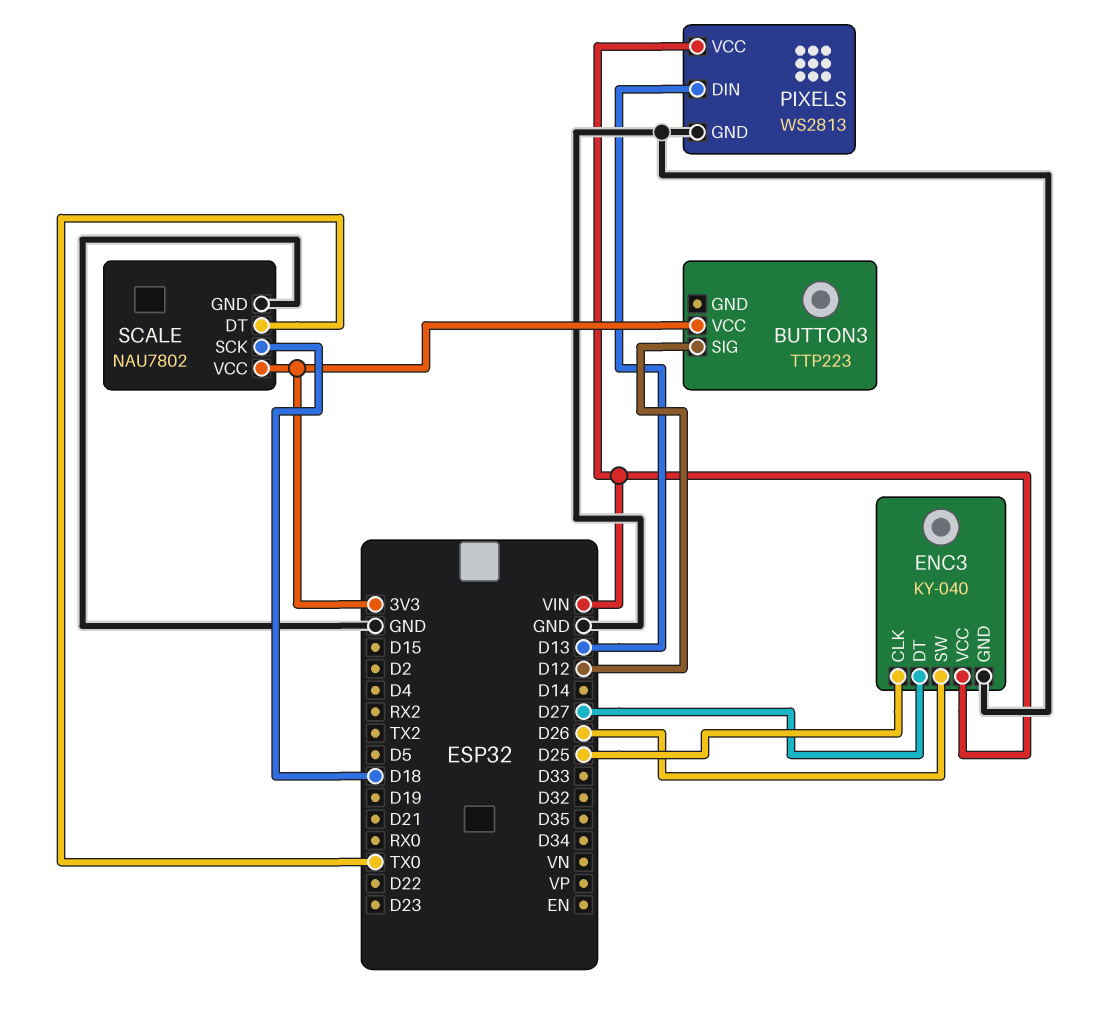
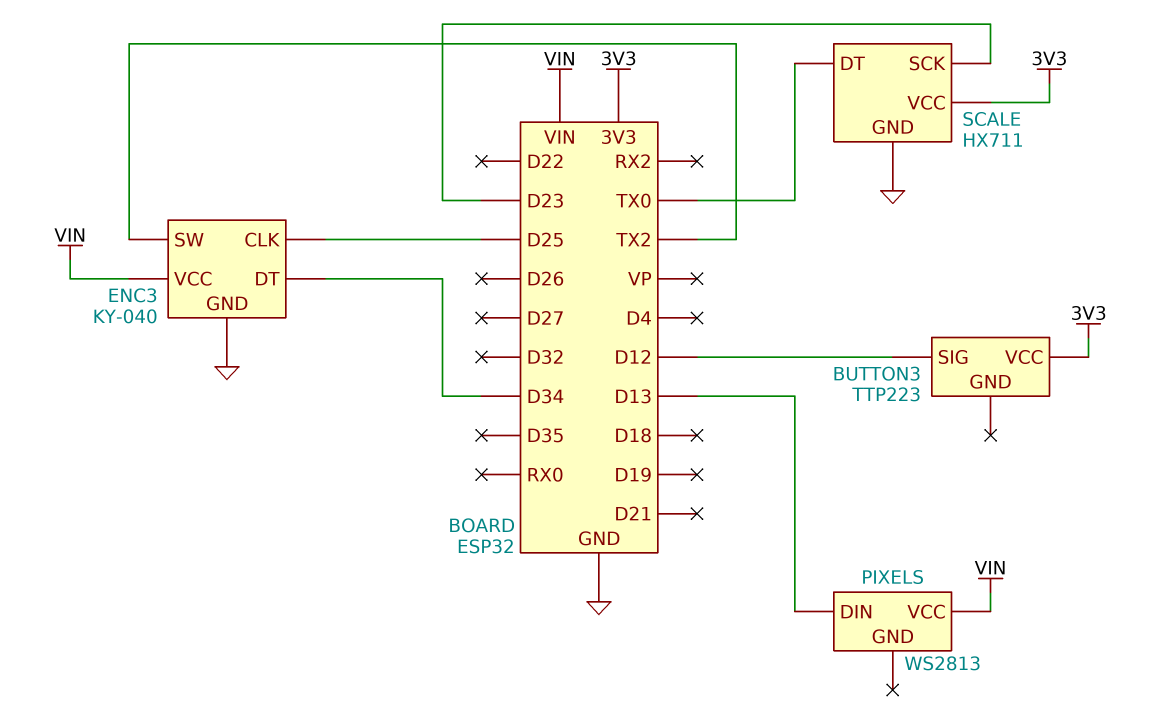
ENC3 pin DT: D27 -> D34
ENC3 pin SW: D26 -> TX2
PIXELS pin GND: GND -> none
SCALE: NAU7802 -> HX711
SCALE pin SCK: D18 -> D23

